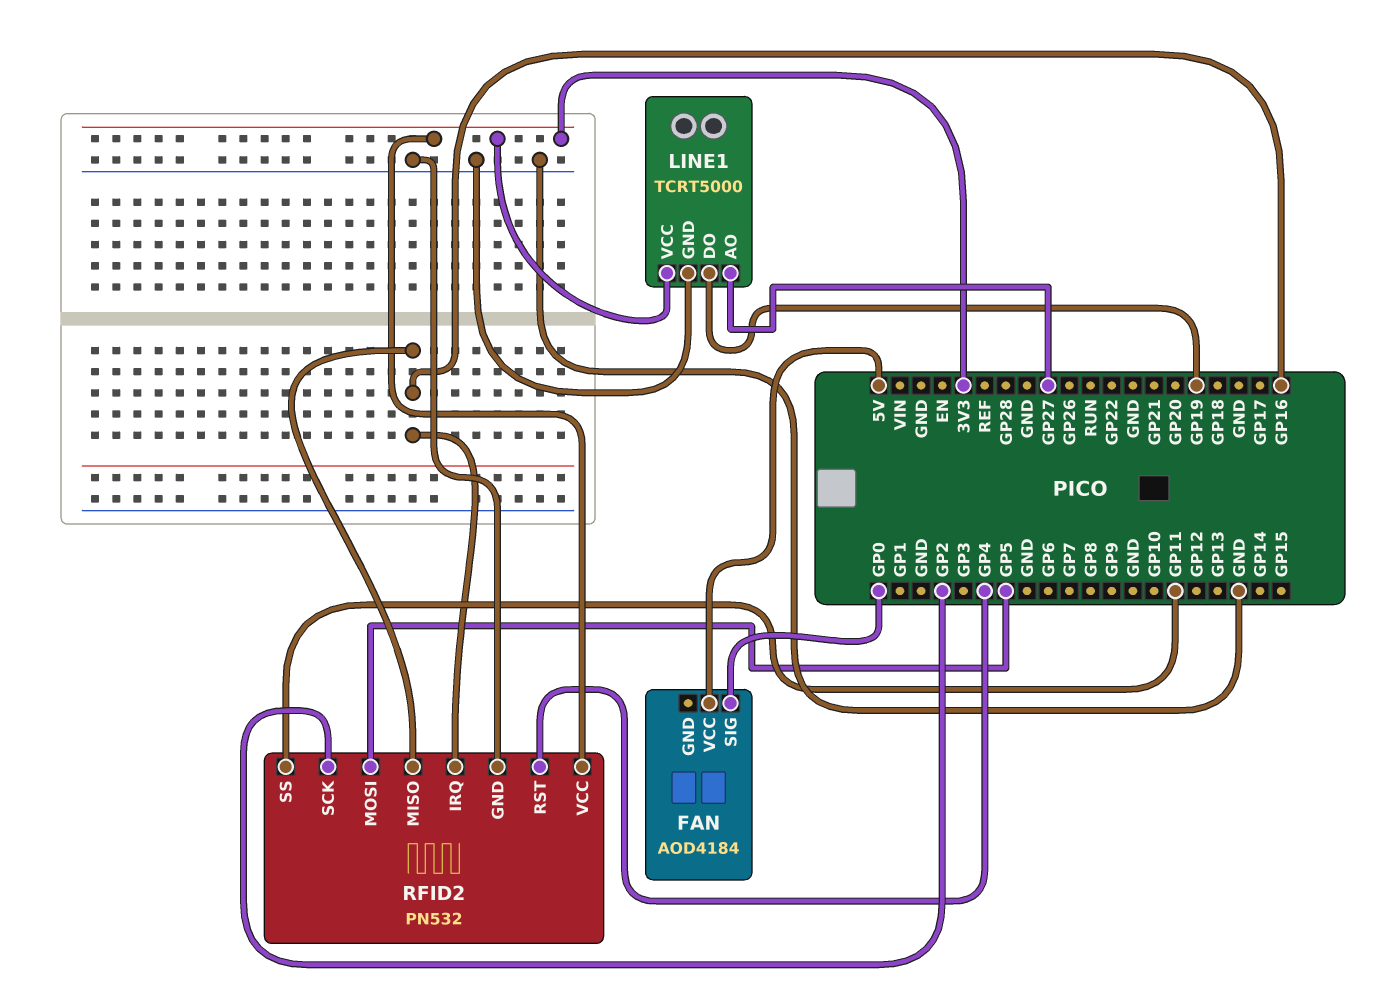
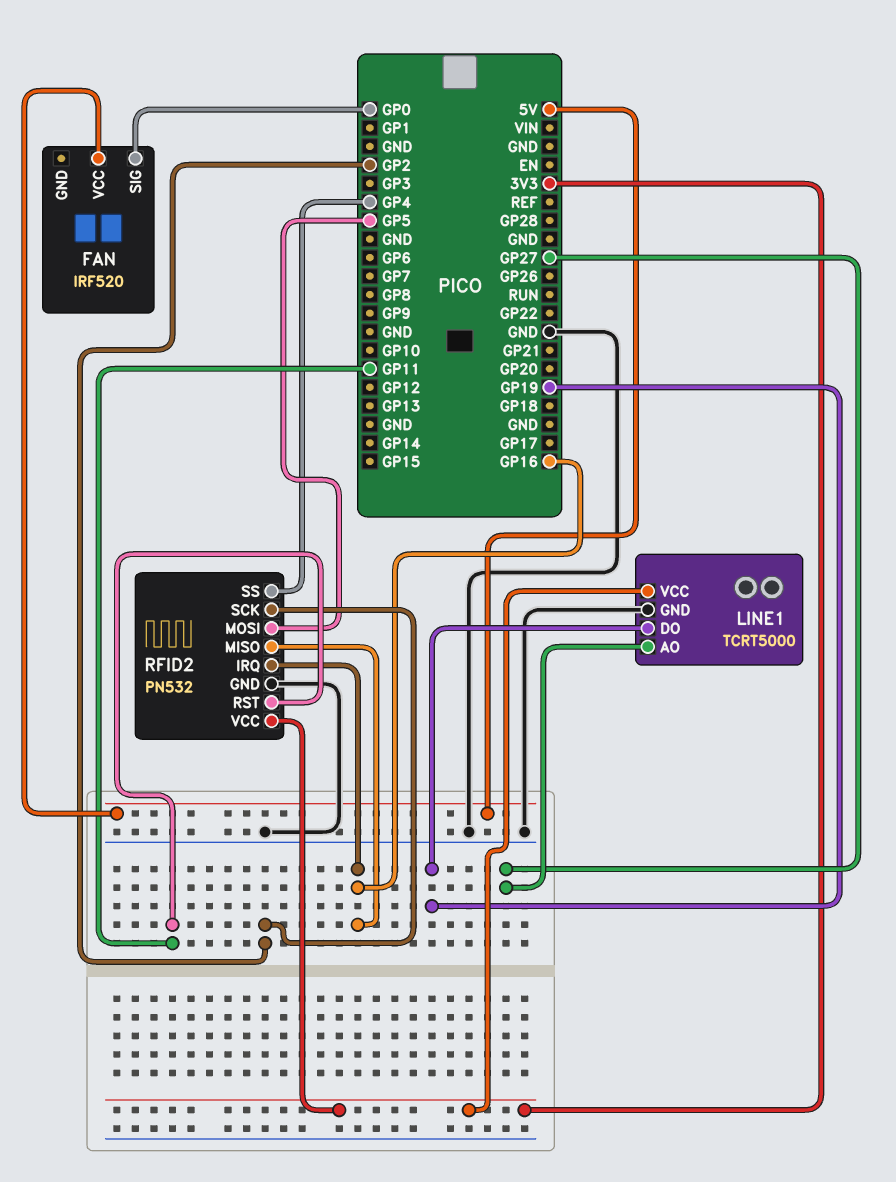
FAN: AOD4184 -> IRF520
RFID2 pin RST: GP4 -> GP11
RFID2 pin SS: GP11 -> GP4

